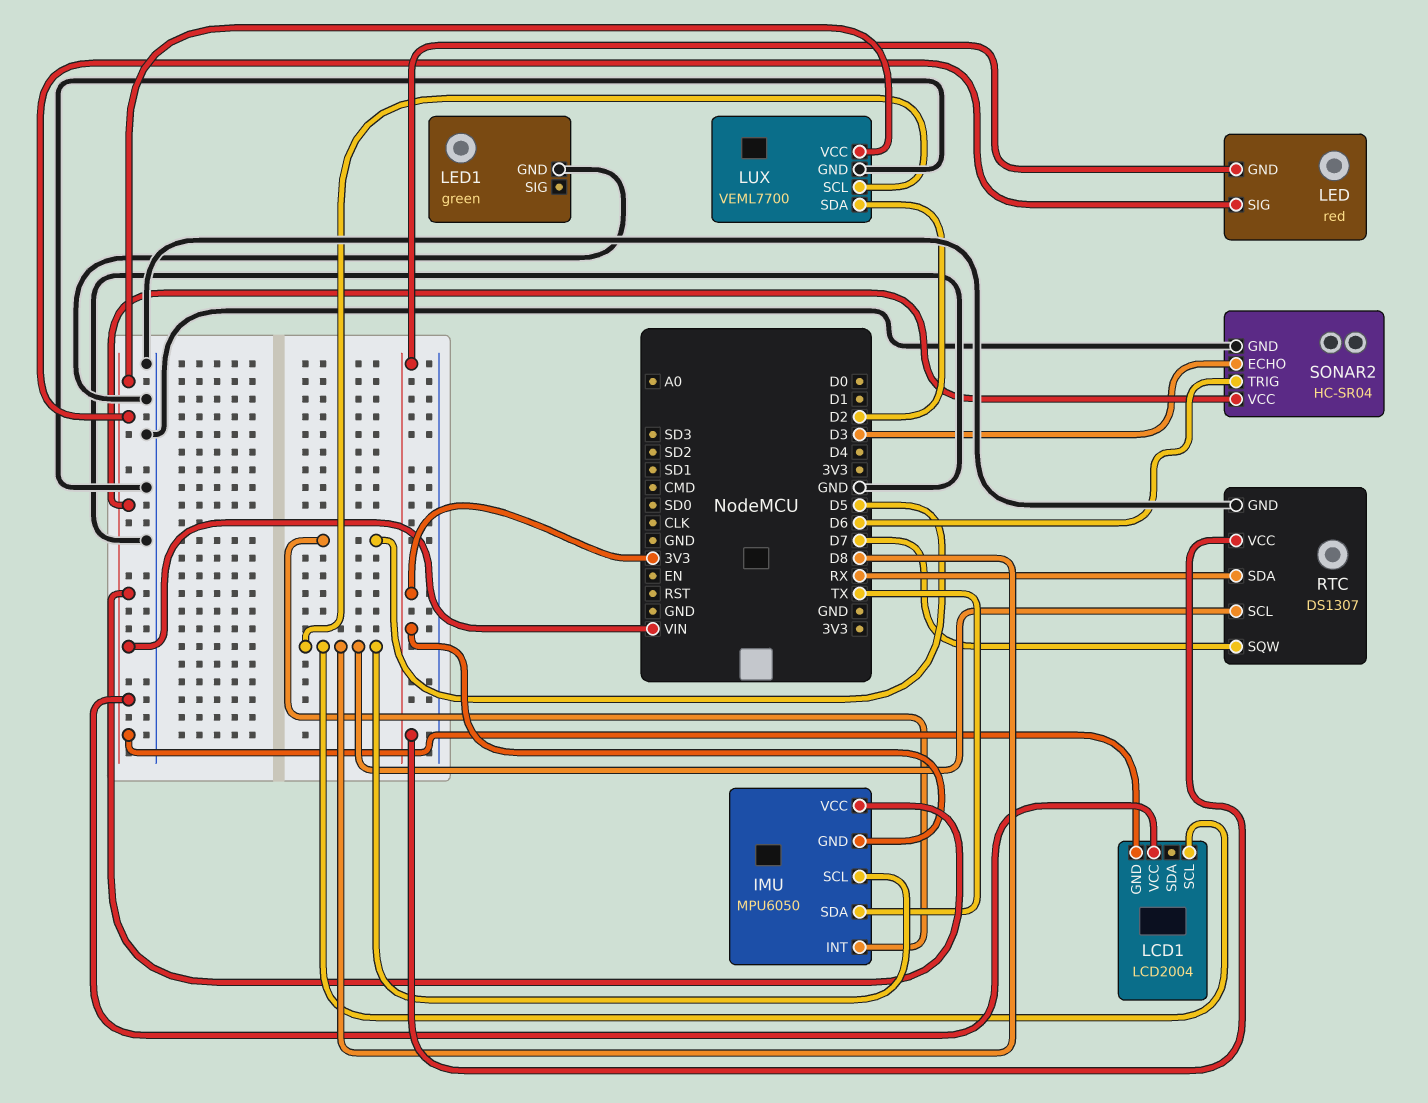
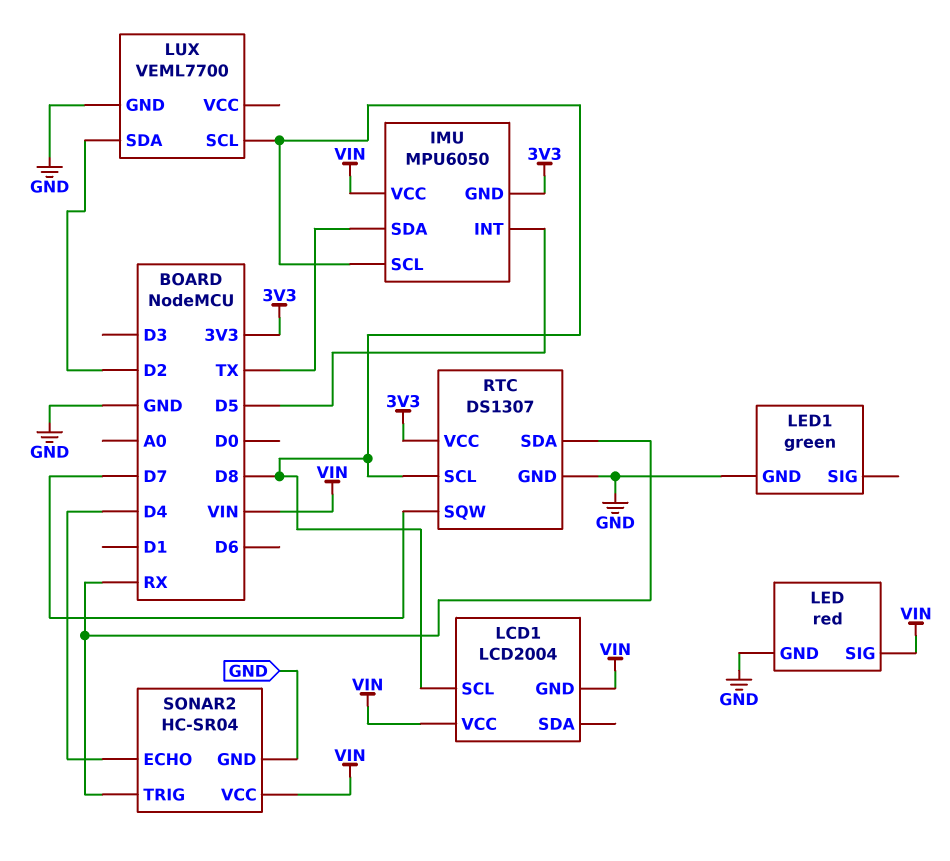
LED pin GND: 3V3 -> GND
LUX pin VCC: VIN -> none
SONAR2 pin ECHO: D3 -> D4
SONAR2 pin TRIG: D6 -> RX

